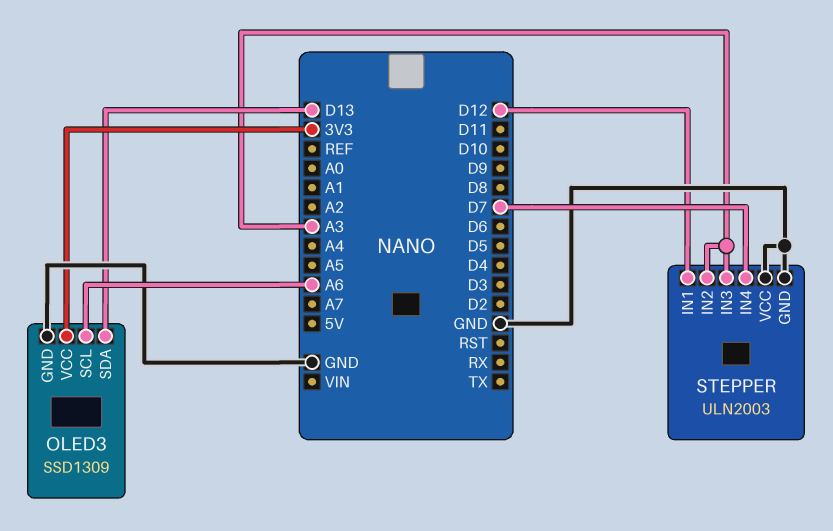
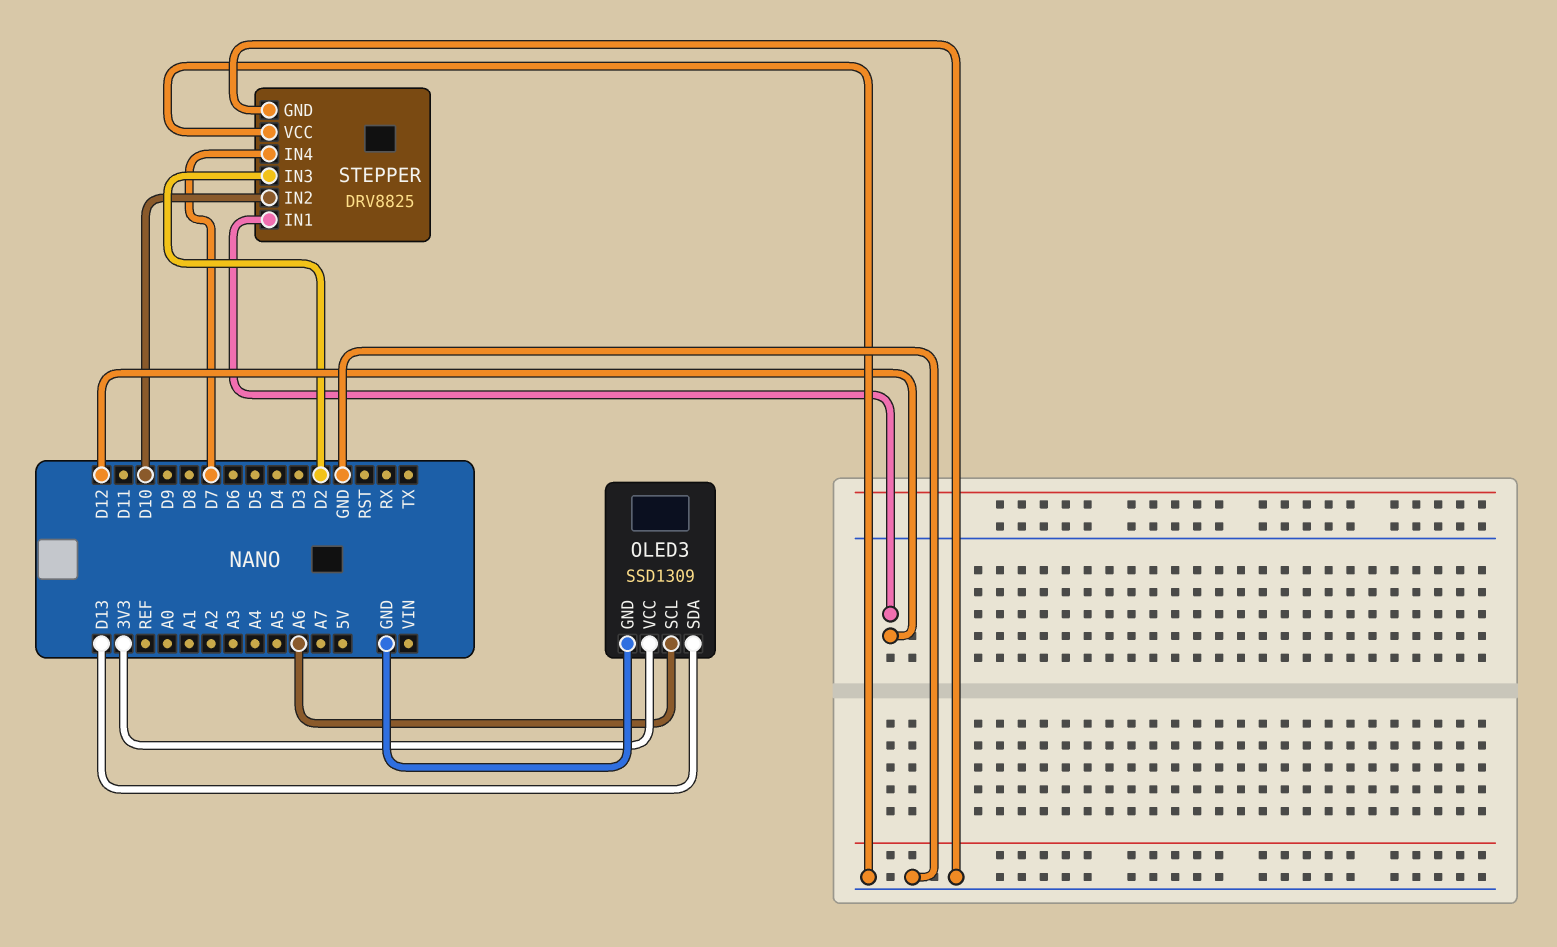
STEPPER: ULN2003 -> DRV8825
STEPPER pin IN2: A3 -> D10
STEPPER pin IN3: A3 -> D2

